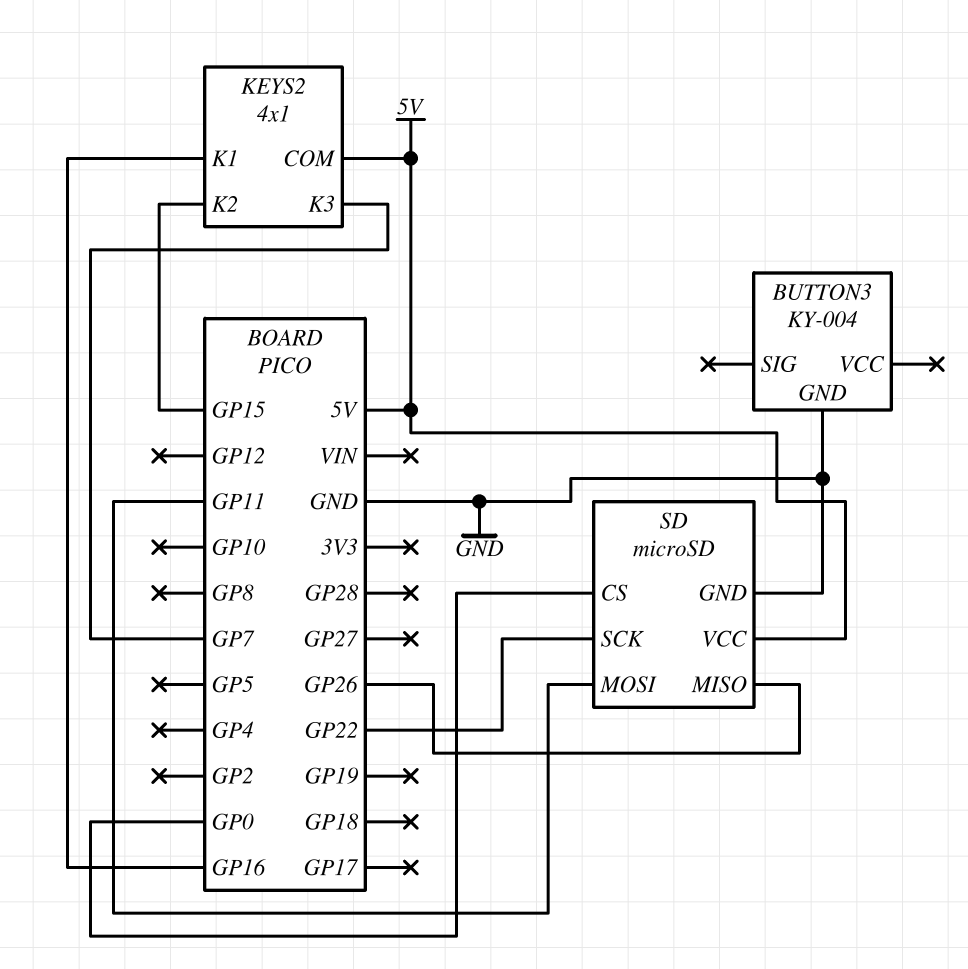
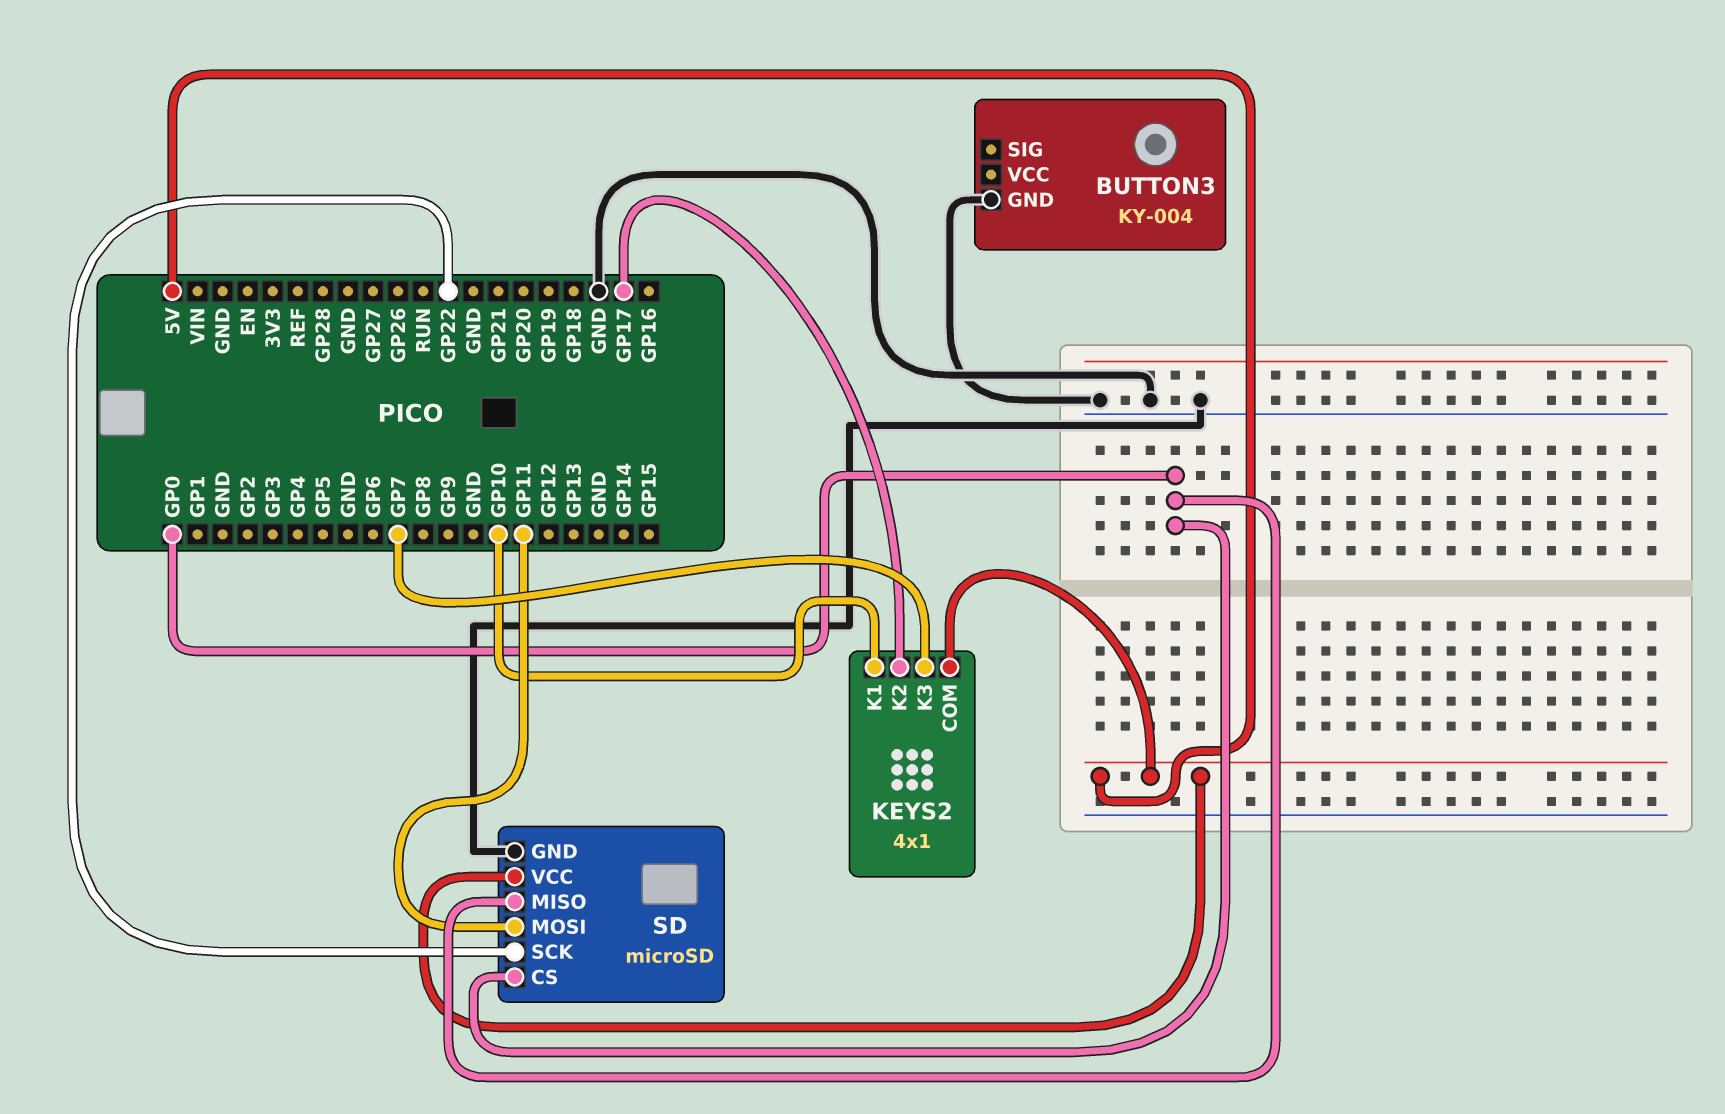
KEYS2 pin K1: GP16 -> GP10
KEYS2 pin K2: GP15 -> GP17
SD pin MISO: GP26 -> GP0

